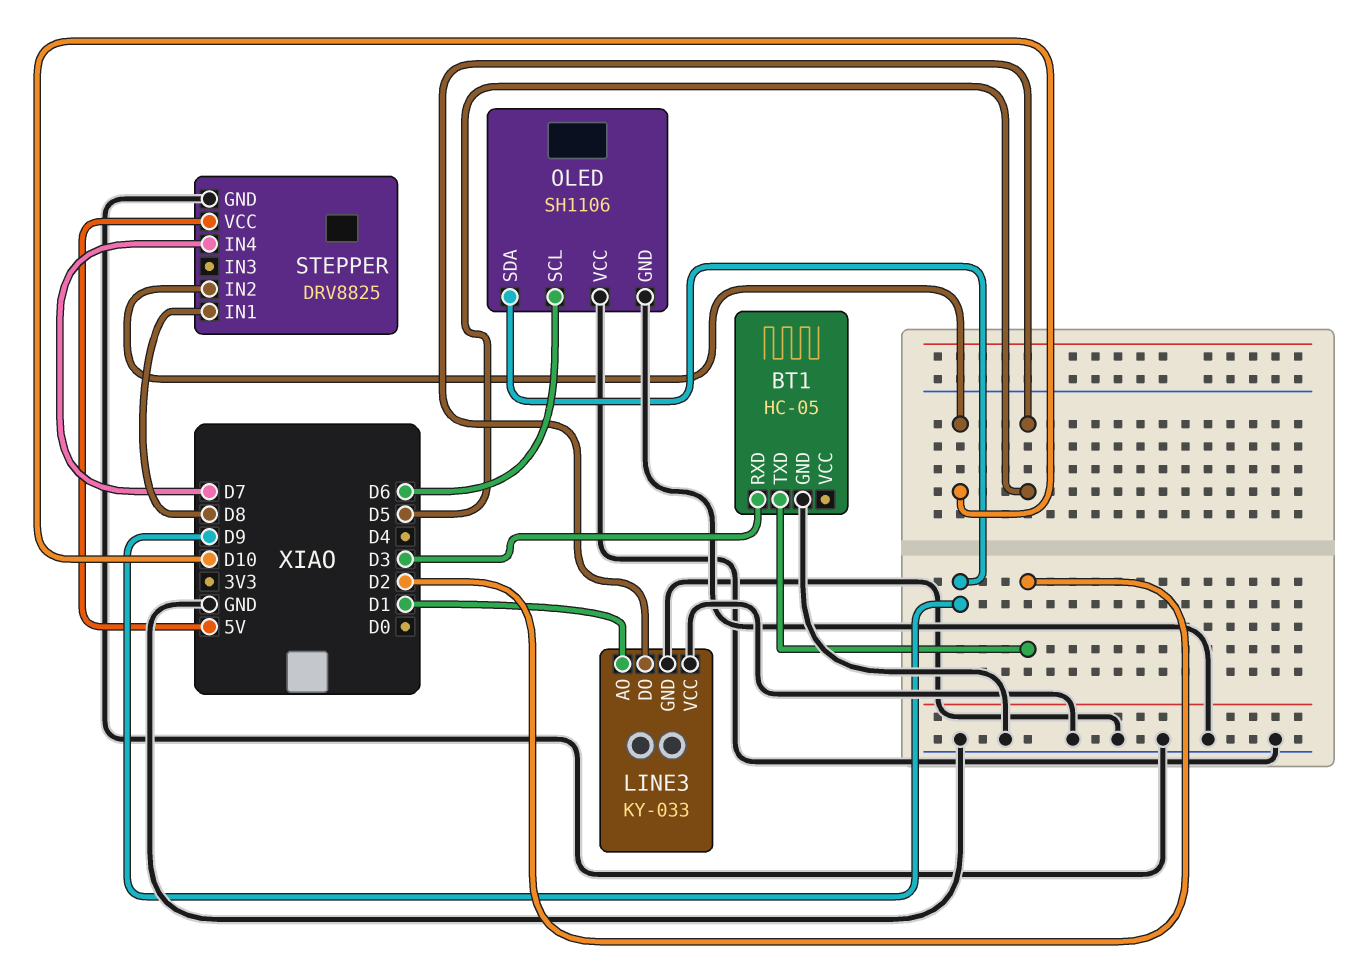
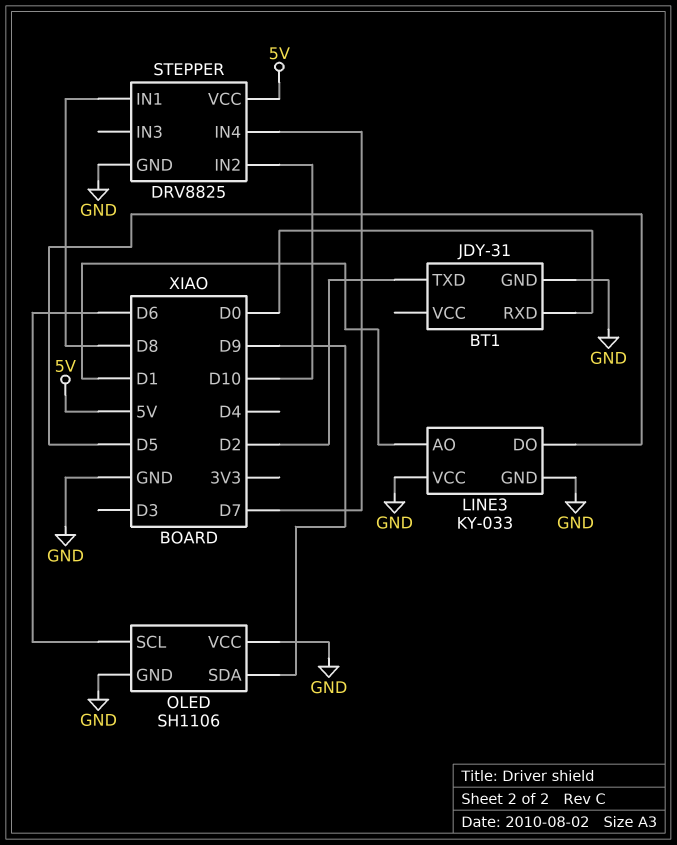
BT1: HC-05 -> JDY-31
BT1 pin RXD: D3 -> D0

